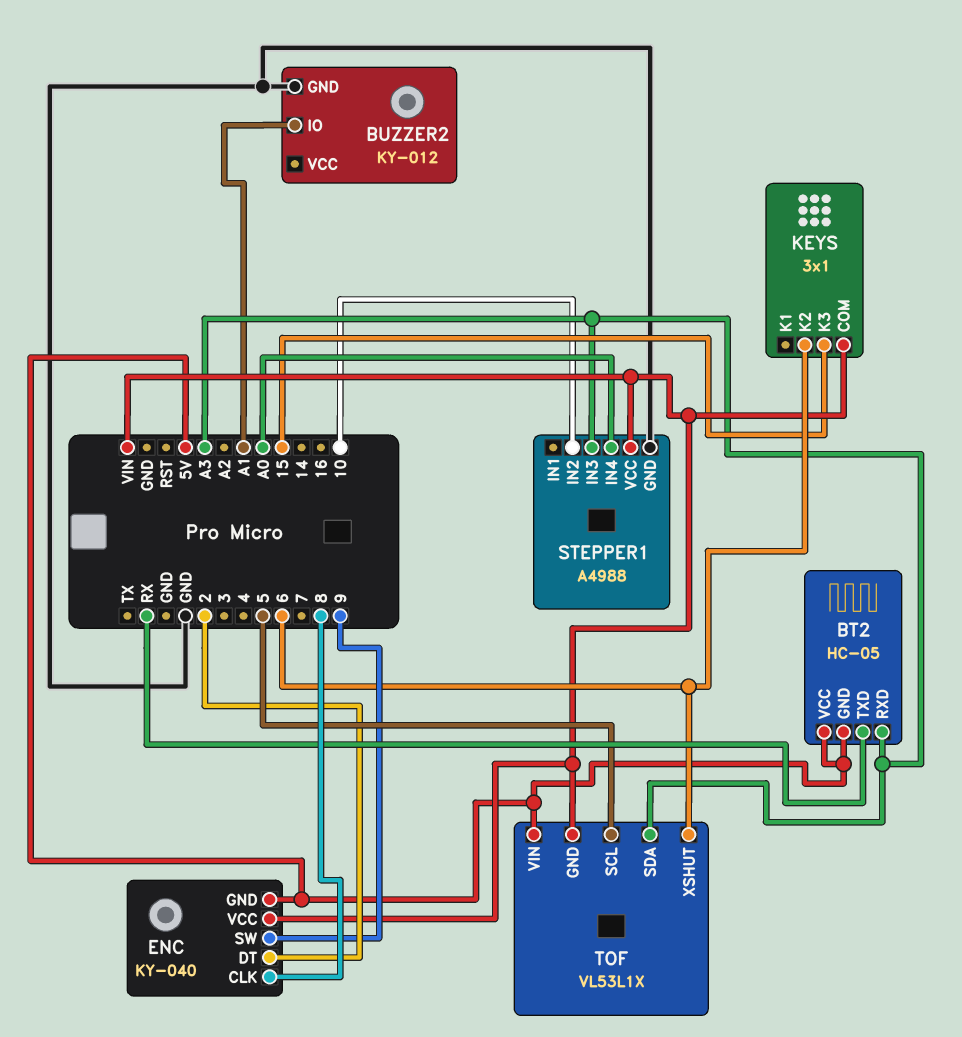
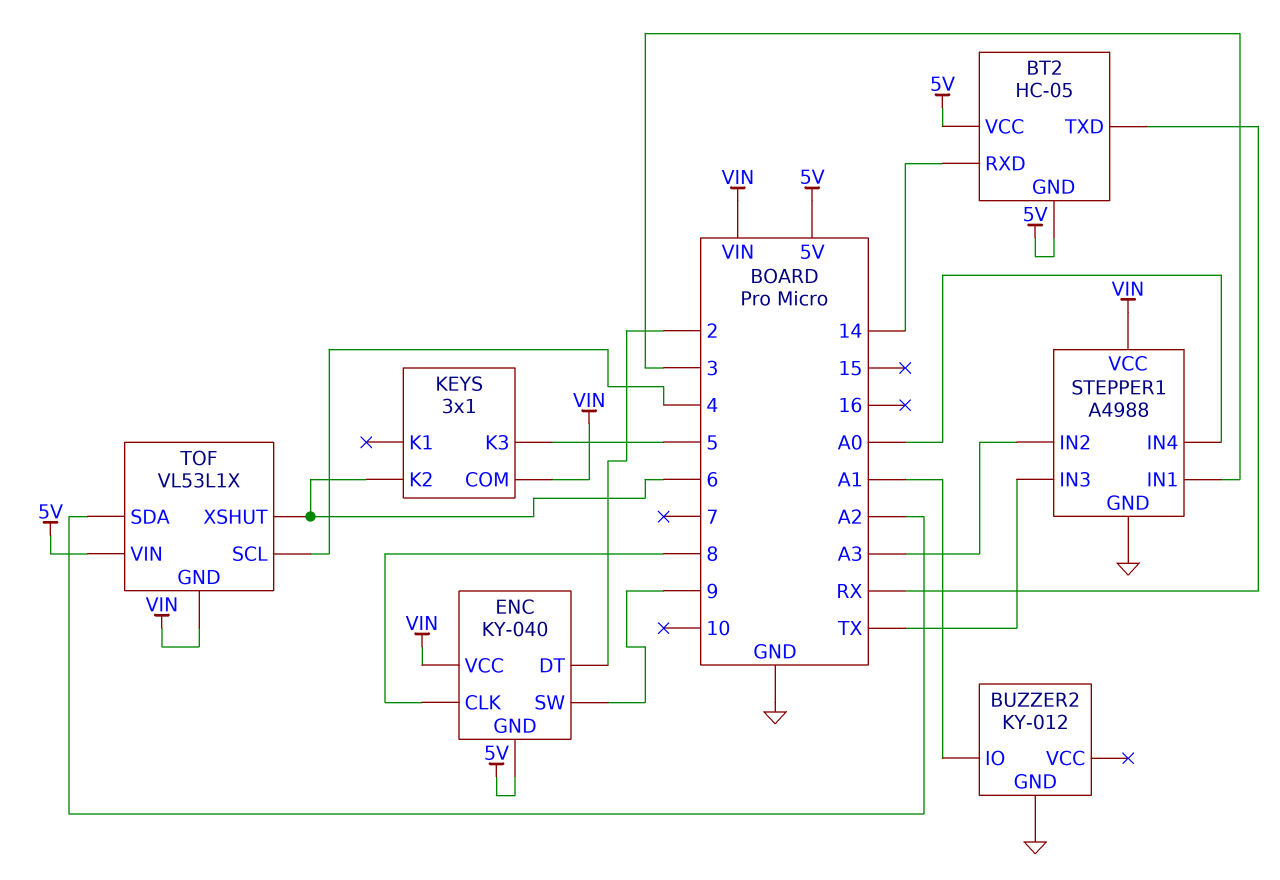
BT2 pin RXD: A3 -> 14
KEYS pin K3: 15 -> 5
STEPPER1 pin IN1: none -> 3
STEPPER1 pin IN2: 10 -> A3
STEPPER1 pin IN3: A3 -> TX
TOF pin SCL: 5 -> 4
TOF pin SDA: A3 -> A2

